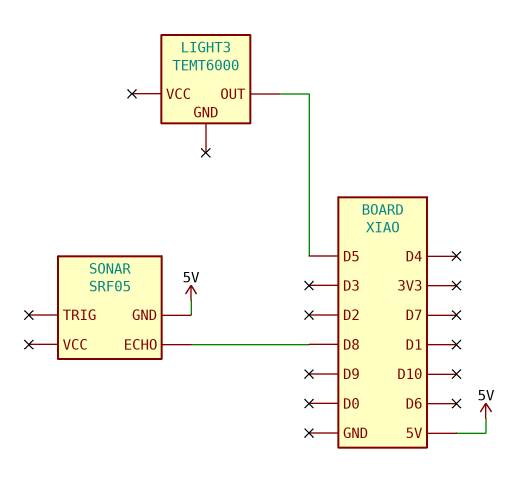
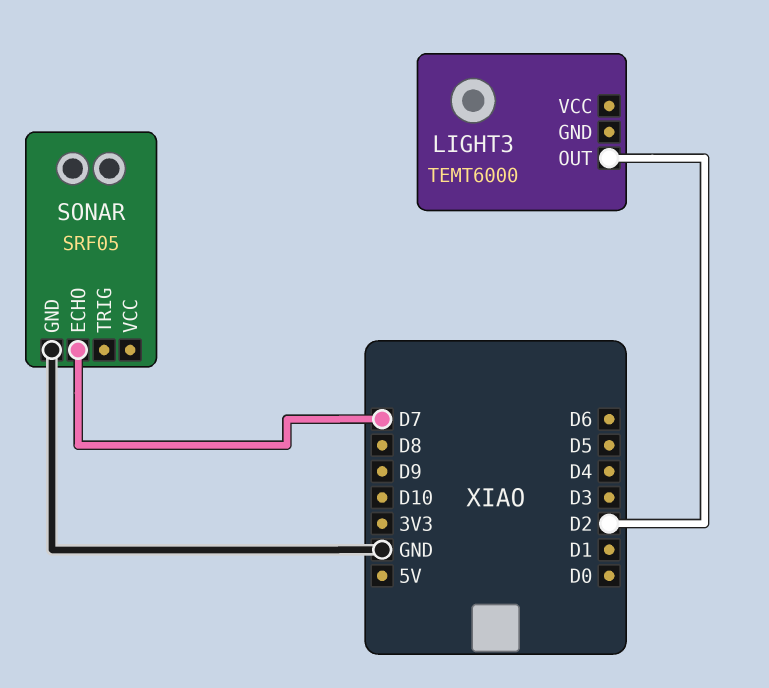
LIGHT3 pin OUT: D5 -> D2
SONAR pin ECHO: D8 -> D7
SONAR pin GND: 5V -> GND

